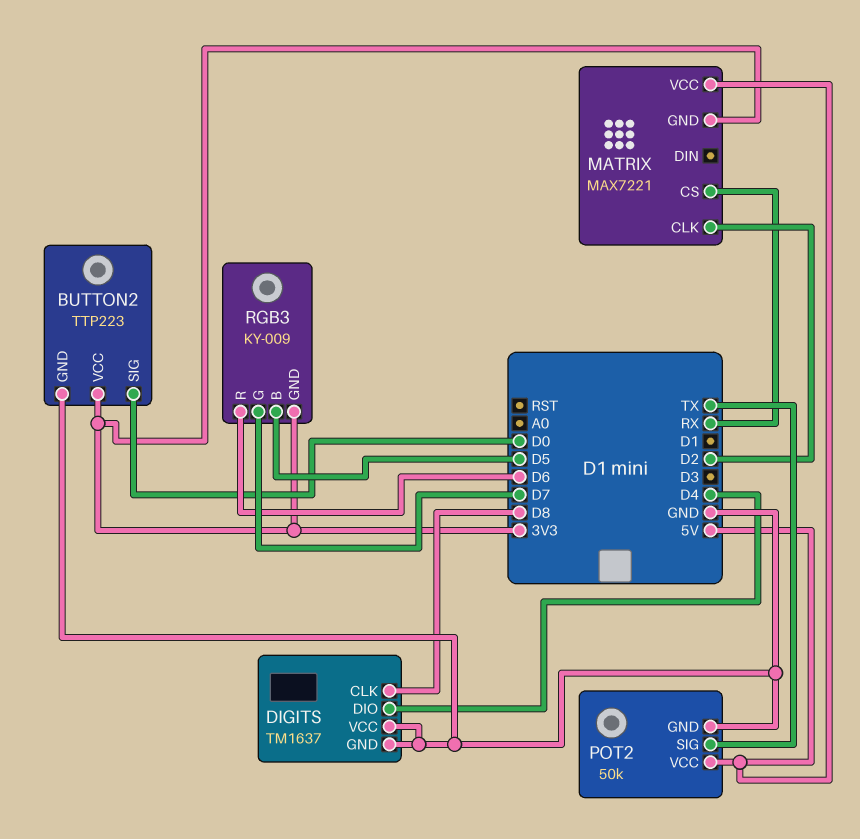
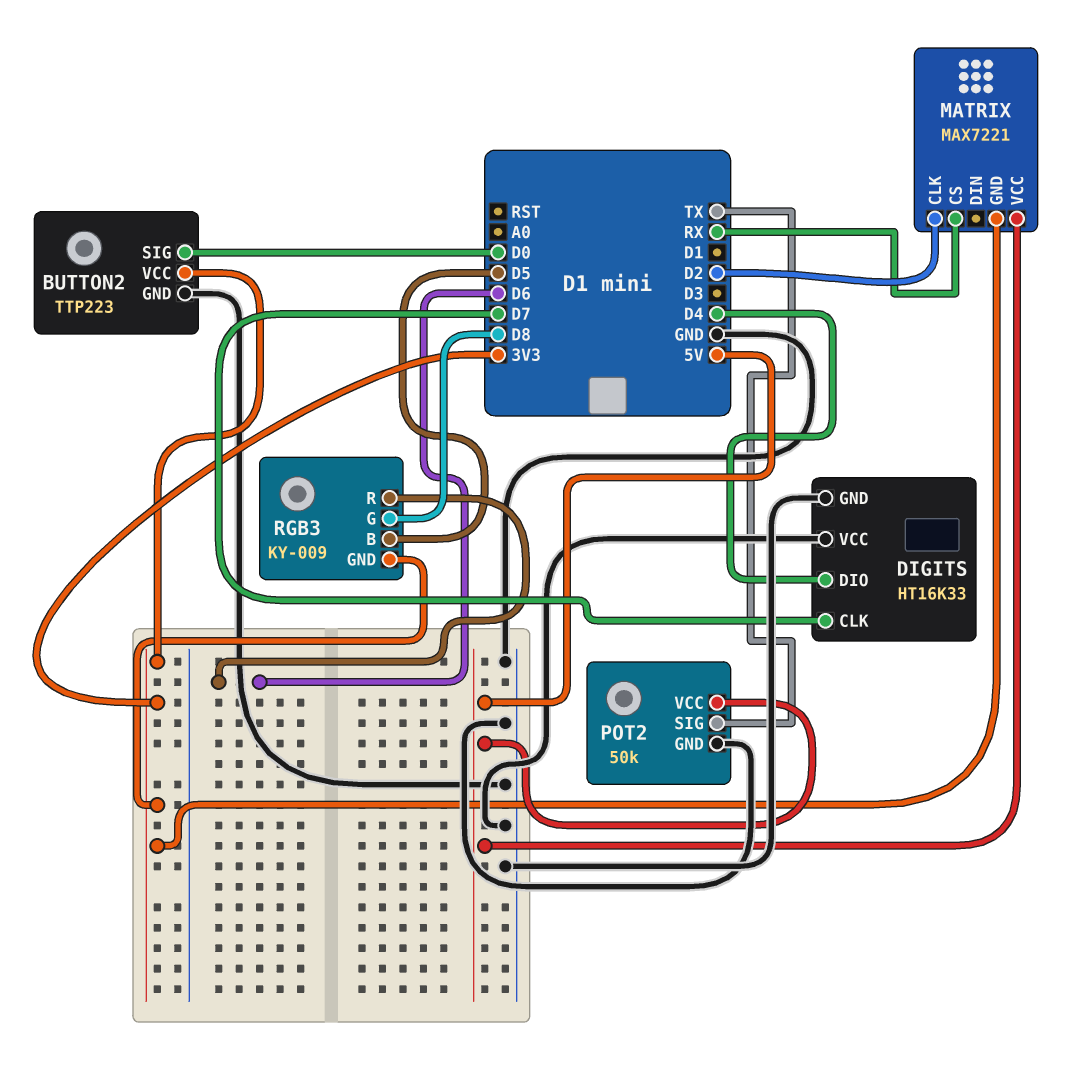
DIGITS: TM1637 -> HT16K33
DIGITS pin CLK: D8 -> D7
RGB3 pin G: D7 -> D8

